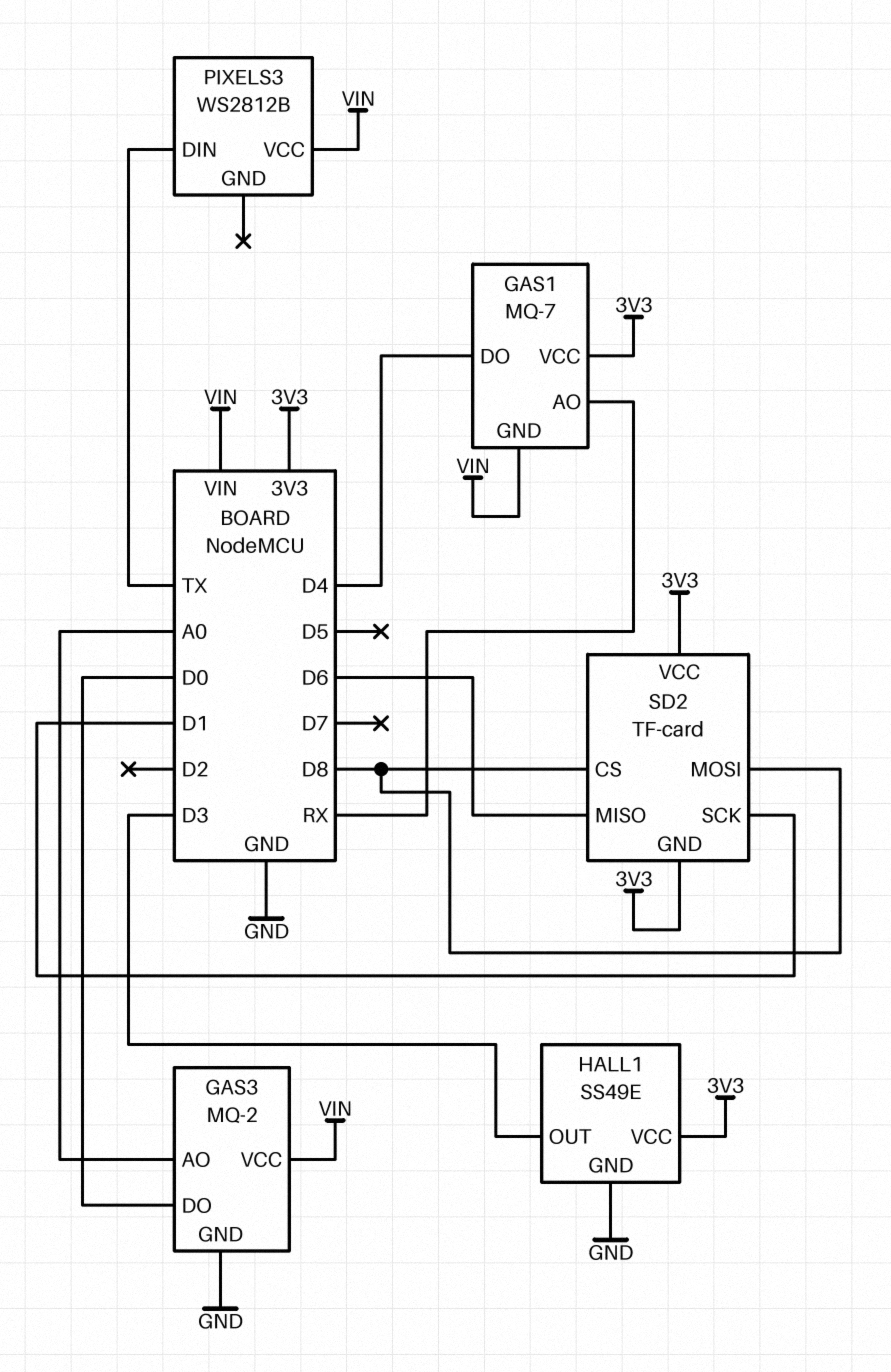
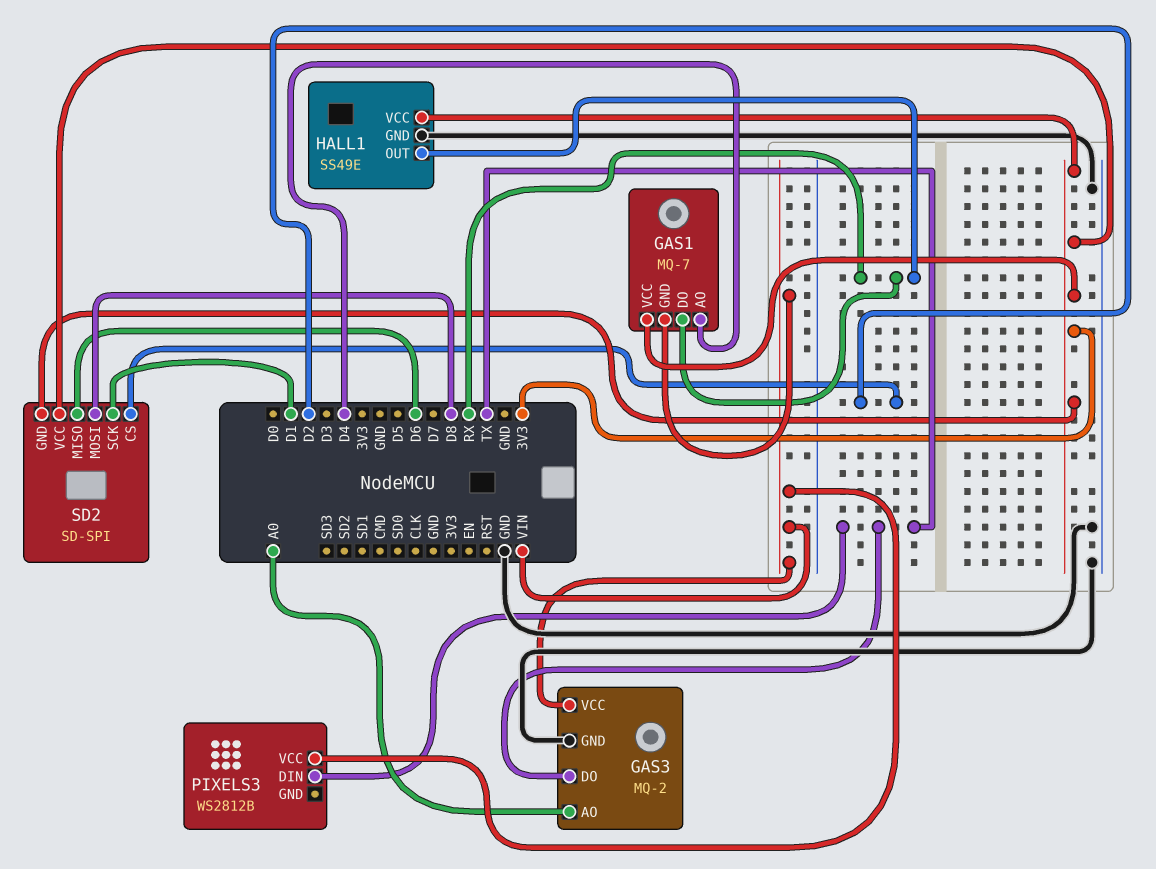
GAS1 pin AO: RX -> D4
GAS1 pin DO: D4 -> RX
GAS3 pin DO: D0 -> TX
HALL1 pin OUT: D3 -> RX
SD2: TF-card -> SD-SPI
SD2 pin CS: D8 -> D2

